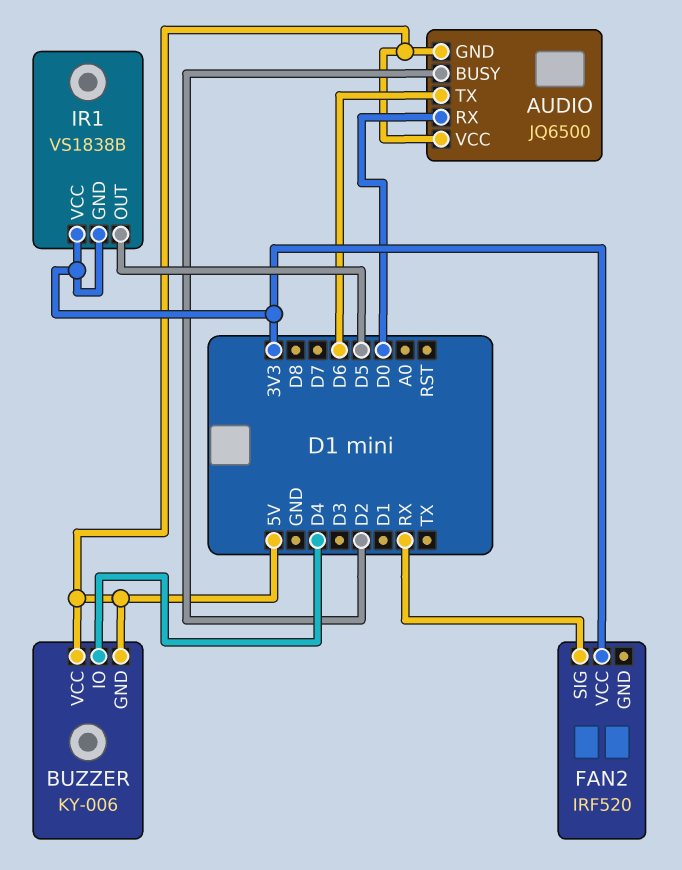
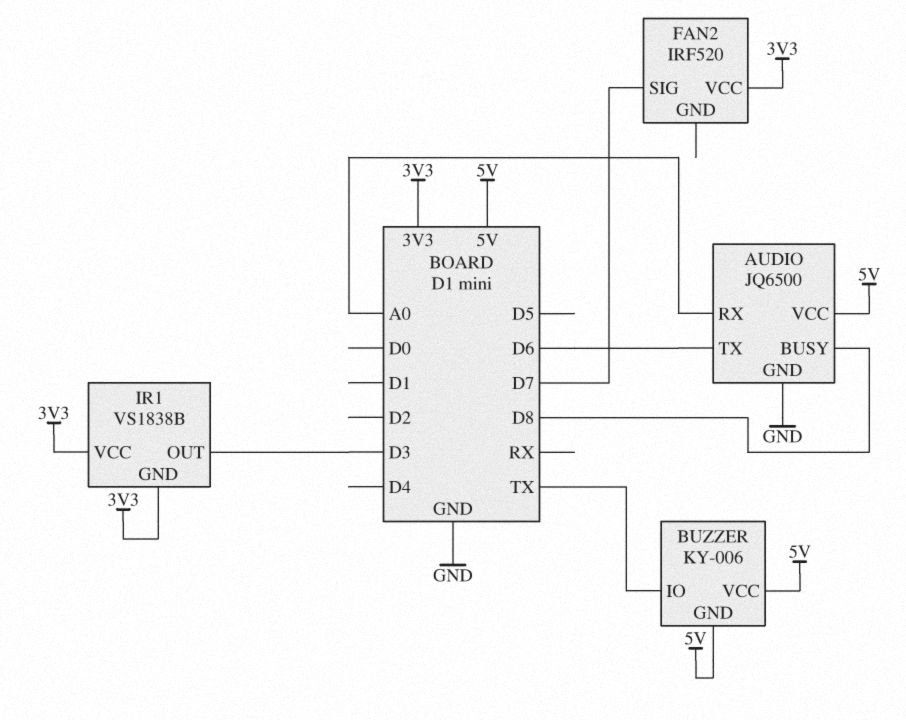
AUDIO pin BUSY: D2 -> D8
AUDIO pin GND: 5V -> GND
AUDIO pin RX: D0 -> A0
BUZZER pin IO: D4 -> TX
FAN2 pin SIG: RX -> D7
IR1 pin OUT: D5 -> D3

